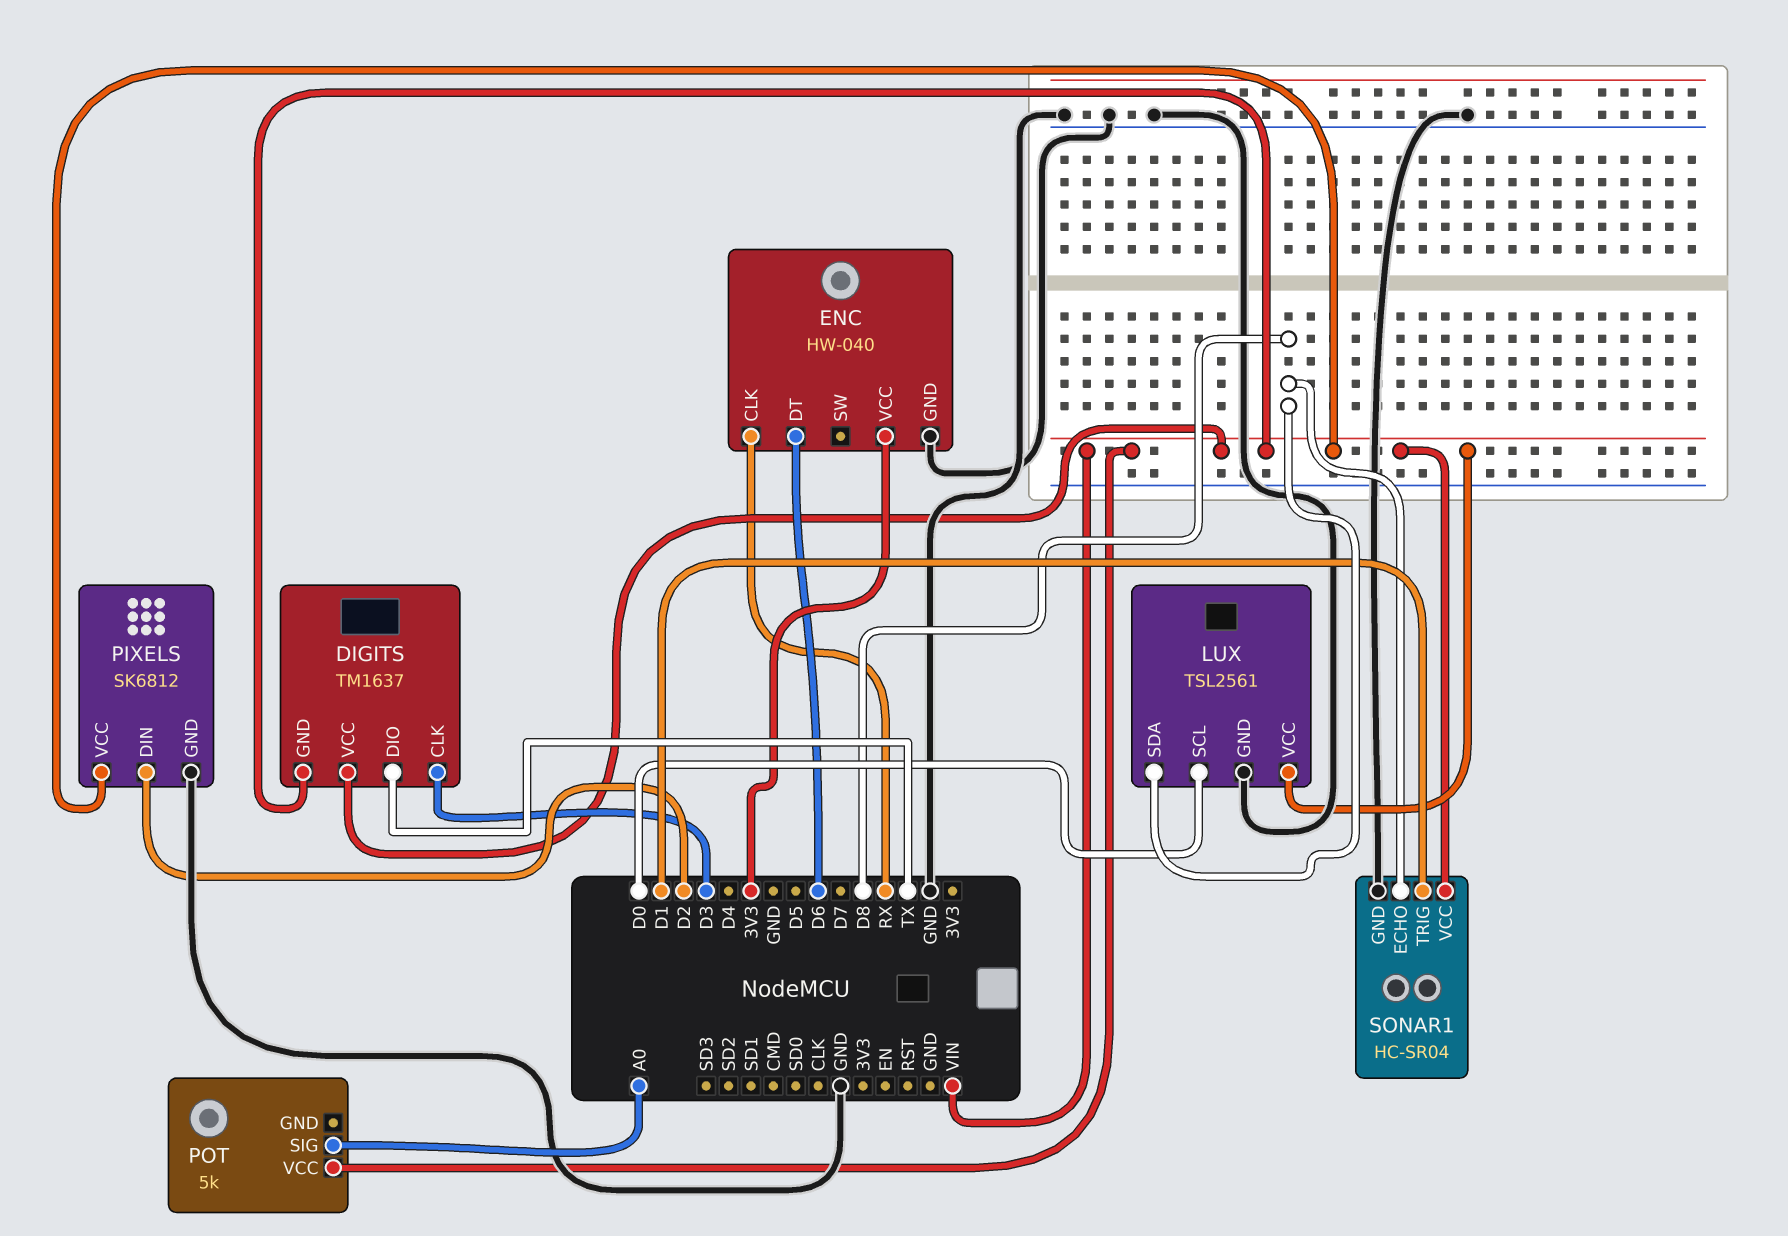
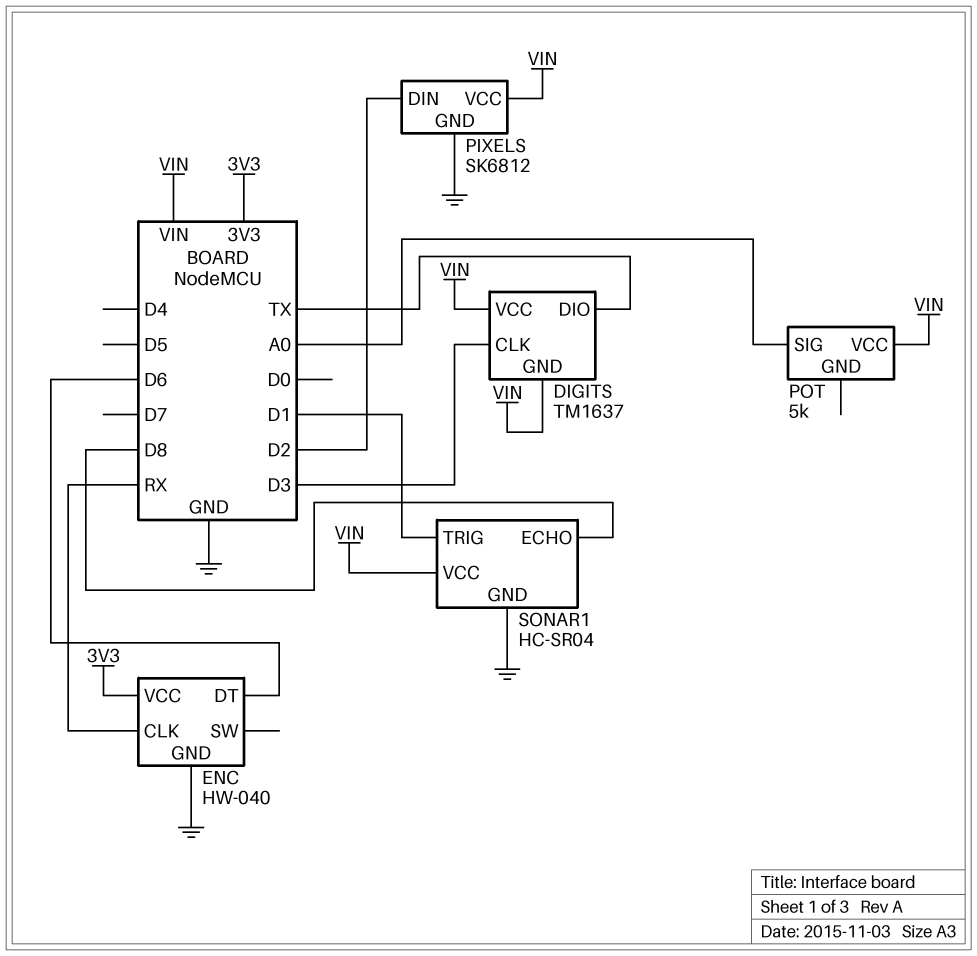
LUX: TSL2561 -> none
LUX pin GND: GND -> none
LUX pin SCL: D0 -> none
LUX pin SDA: D8 -> none
LUX pin VCC: VIN -> none

